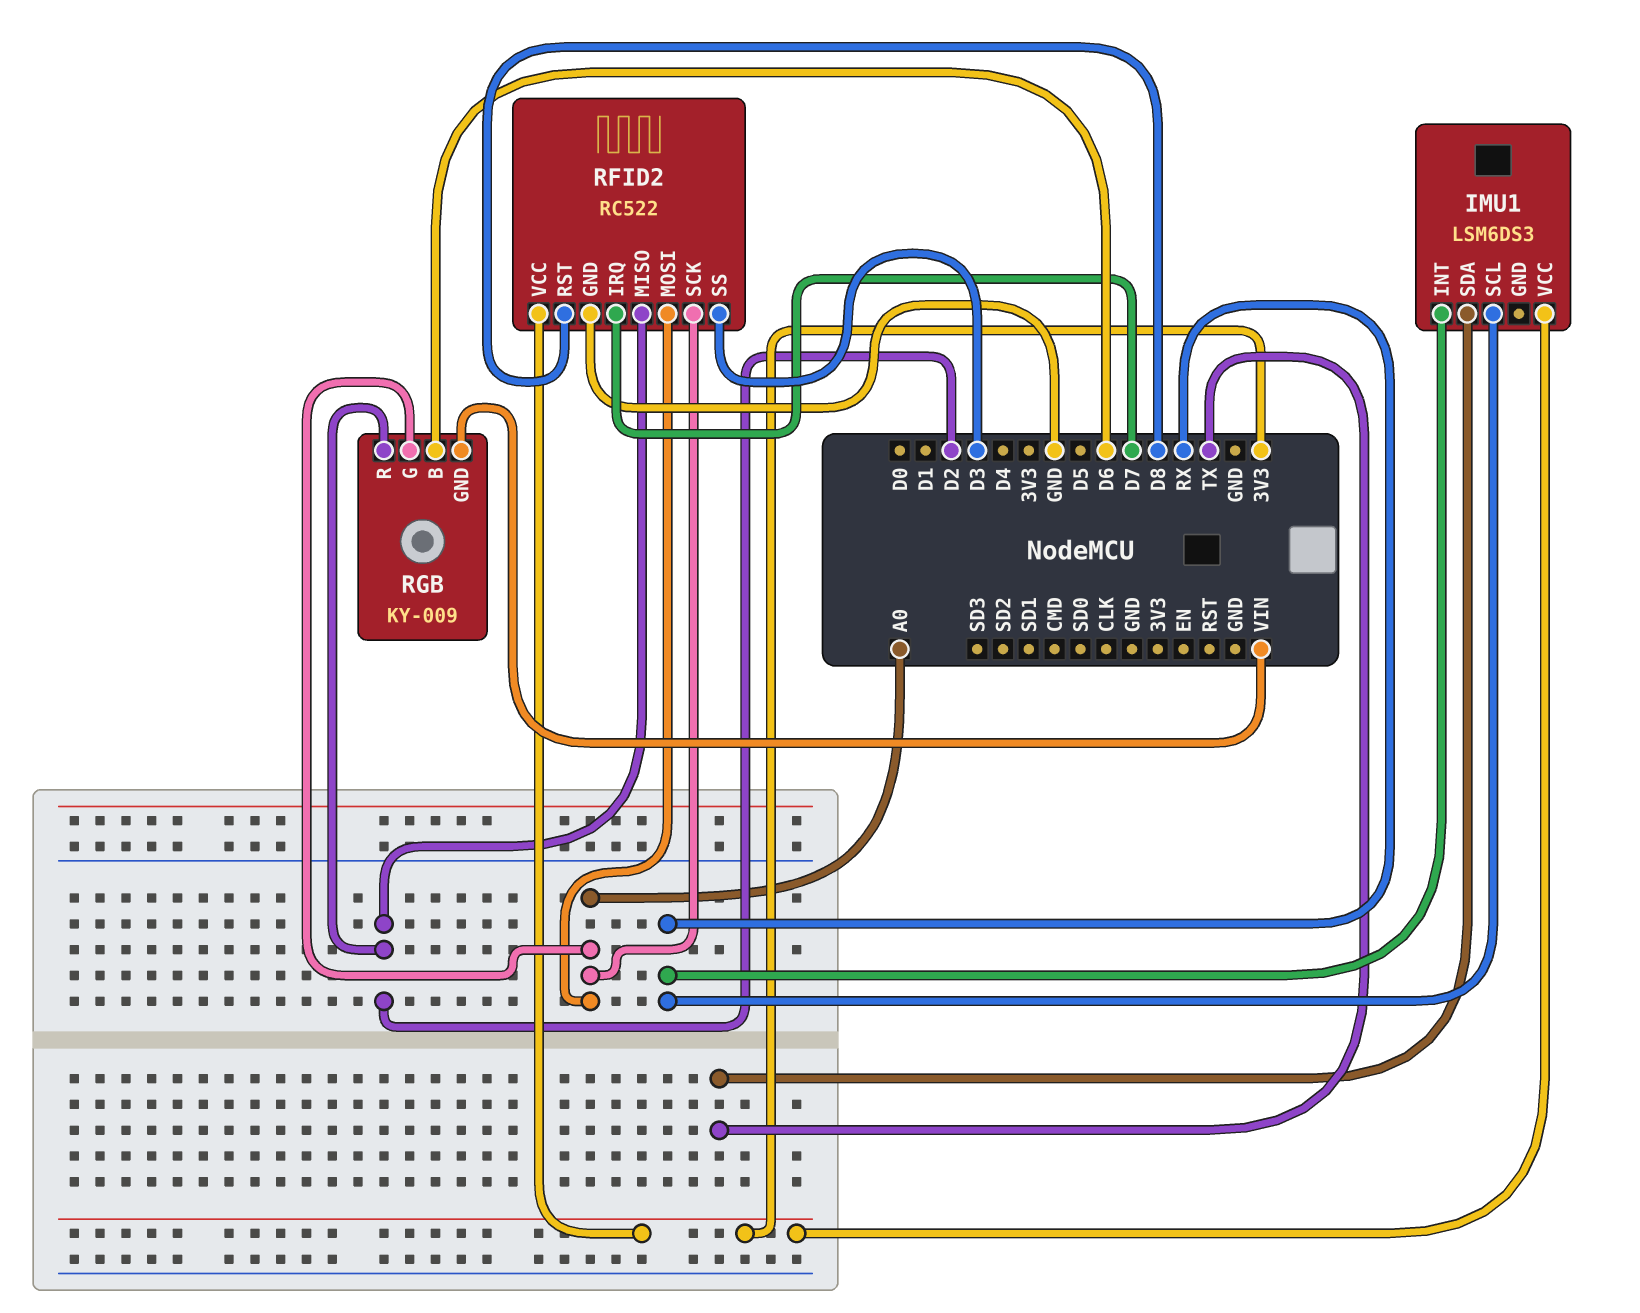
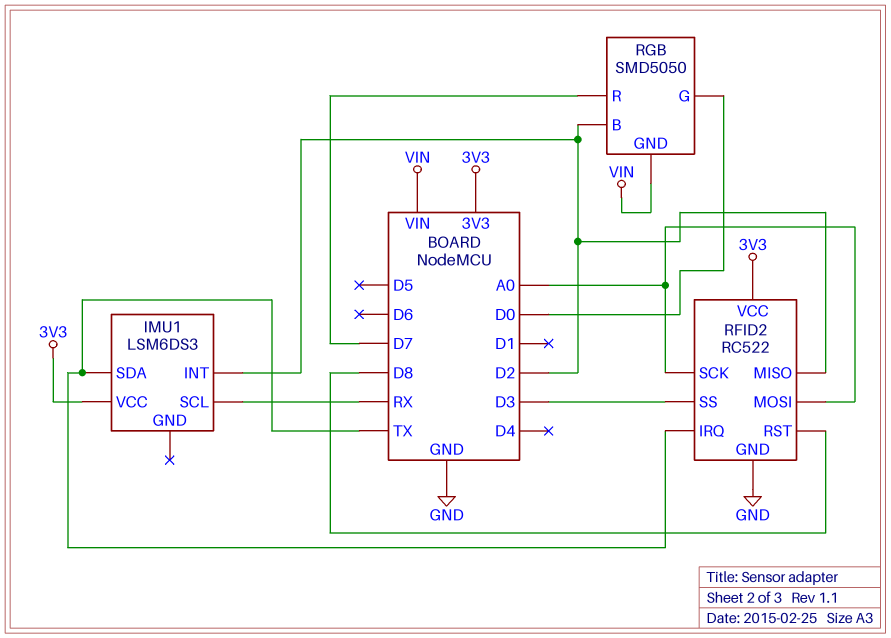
IMU1 pin INT: RX -> D2
RFID2 pin IRQ: D7 -> TX
RGB: KY-009 -> SMD5050
RGB pin B: D6 -> D2
RGB pin G: A0 -> D0
RGB pin R: D2 -> D7

